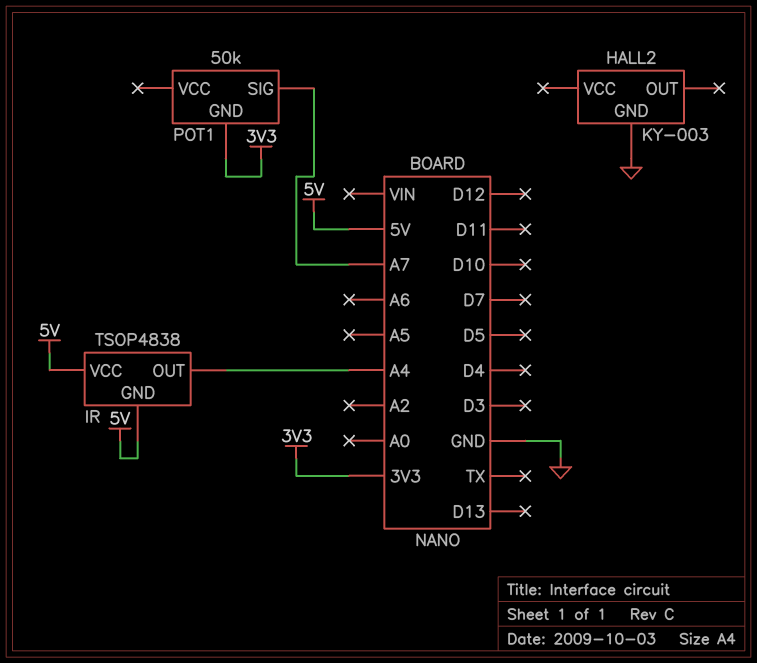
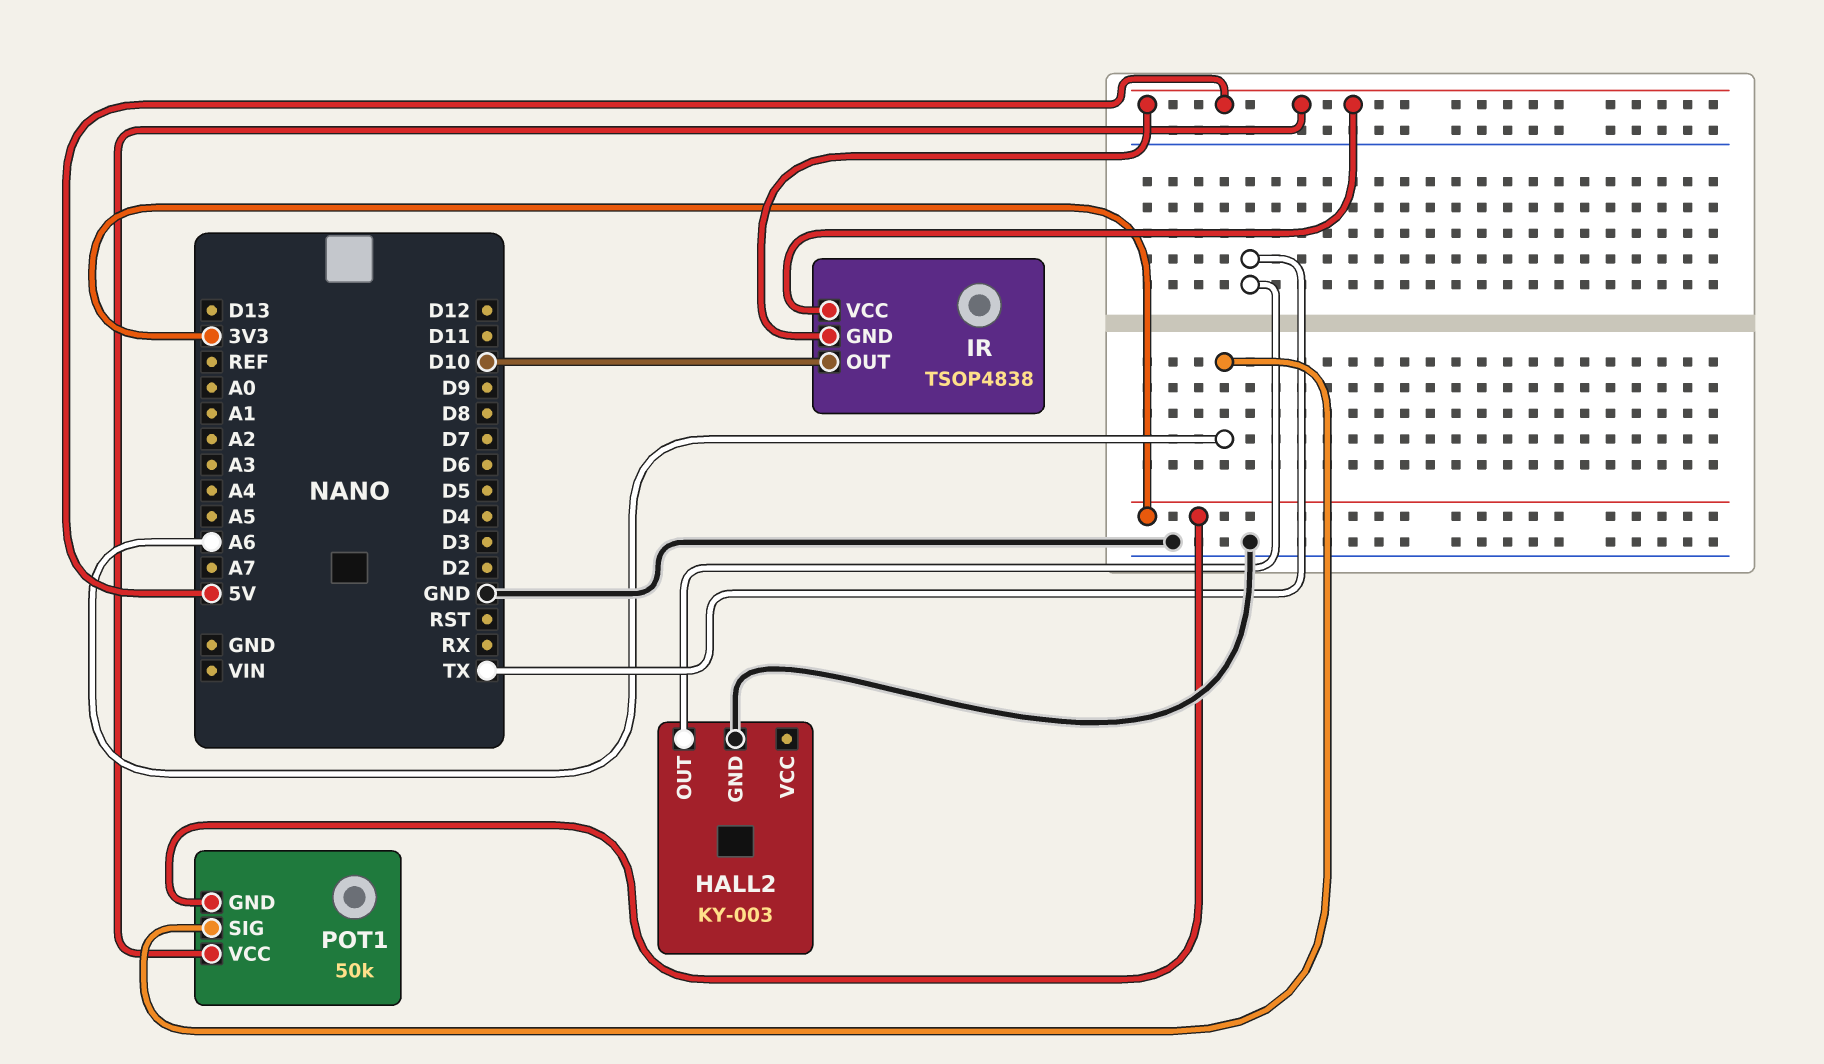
HALL2 pin OUT: none -> TX
IR pin OUT: A4 -> D10
POT1 pin SIG: A7 -> A6
POT1 pin VCC: none -> 5V

